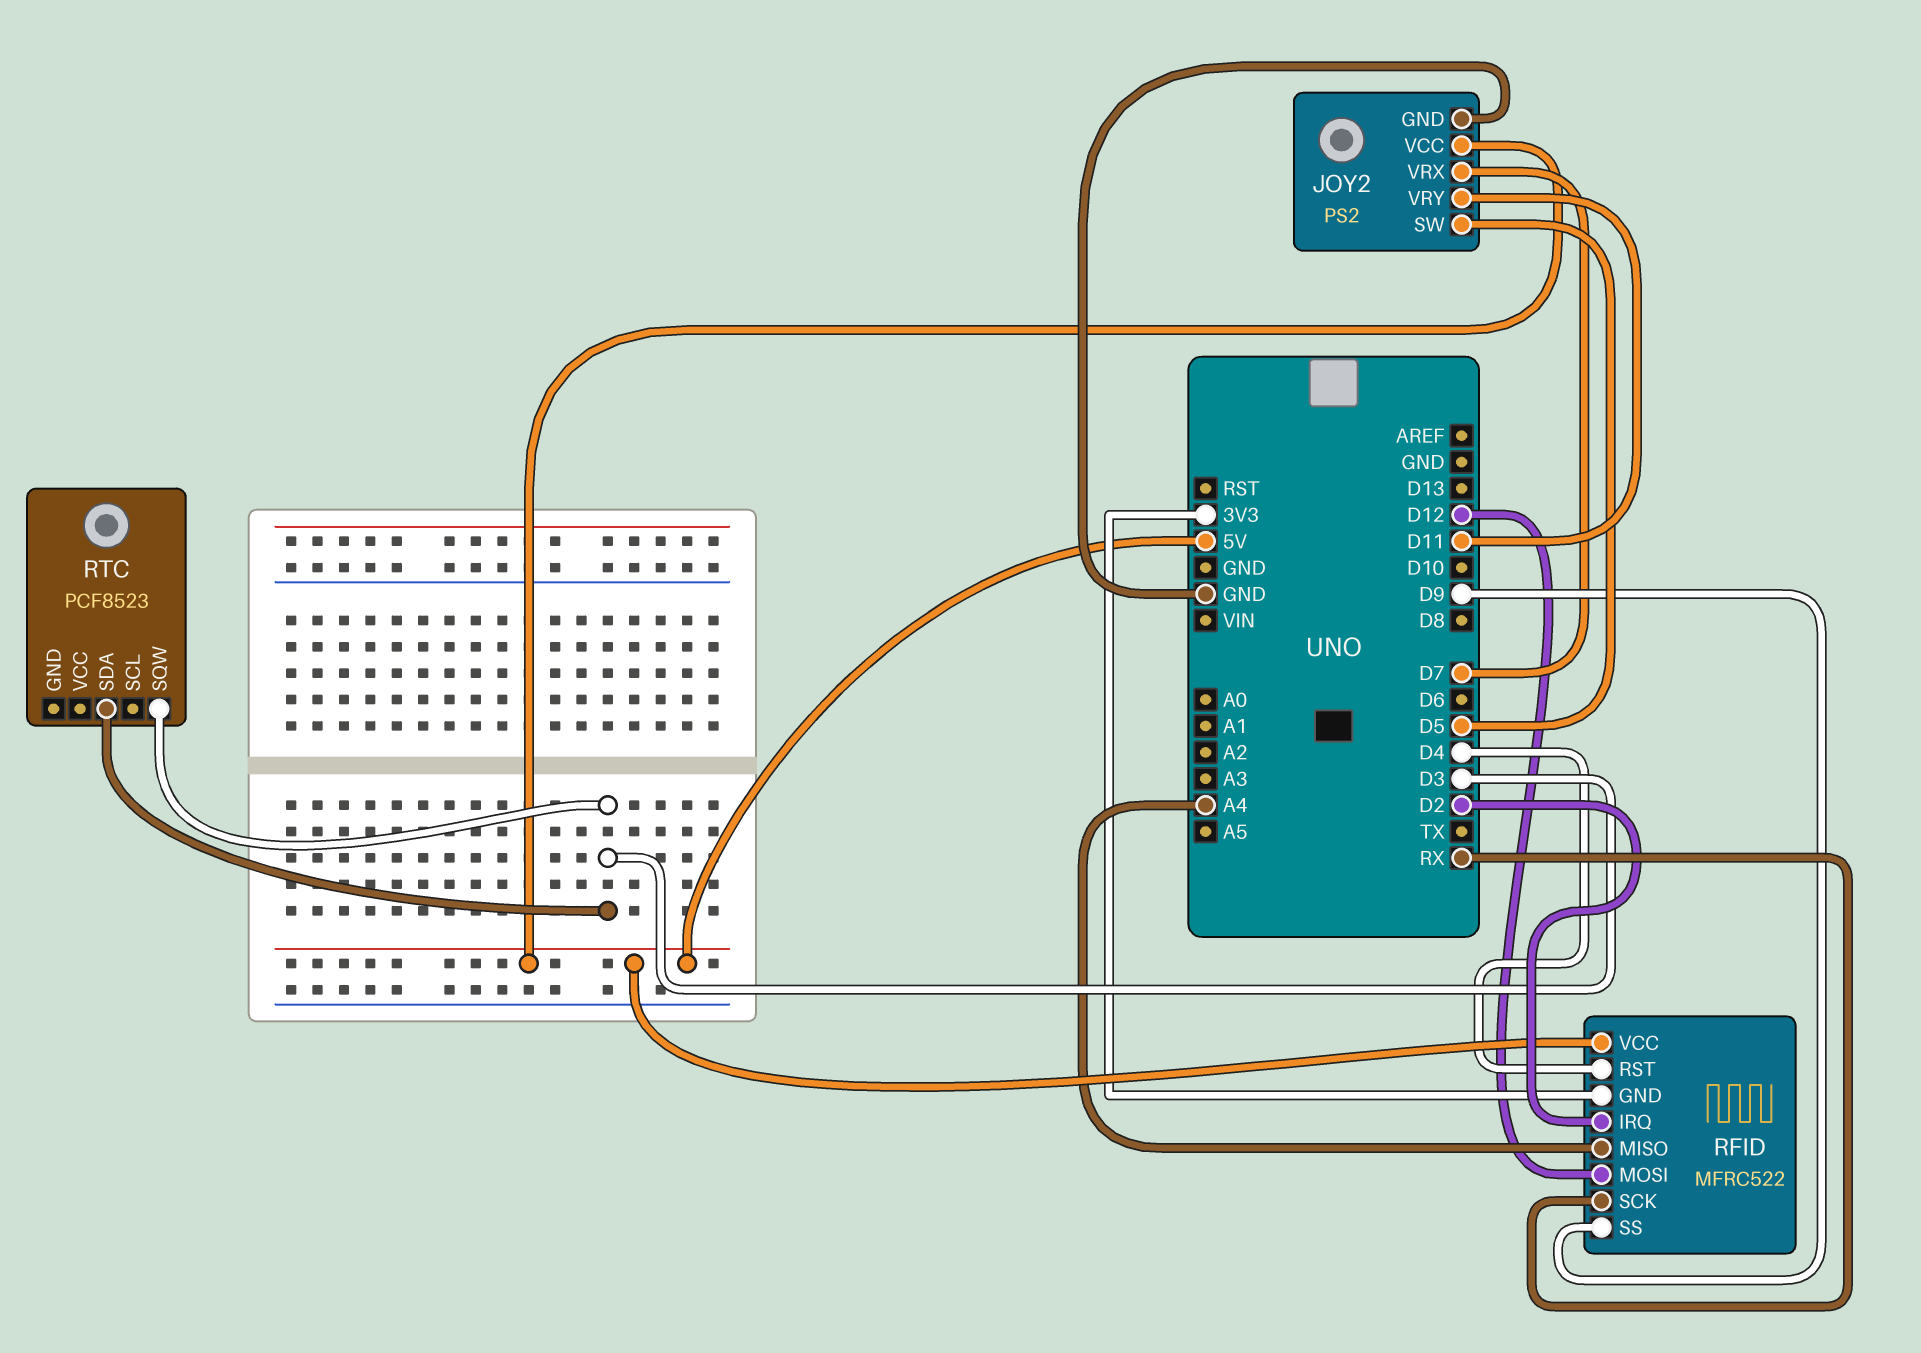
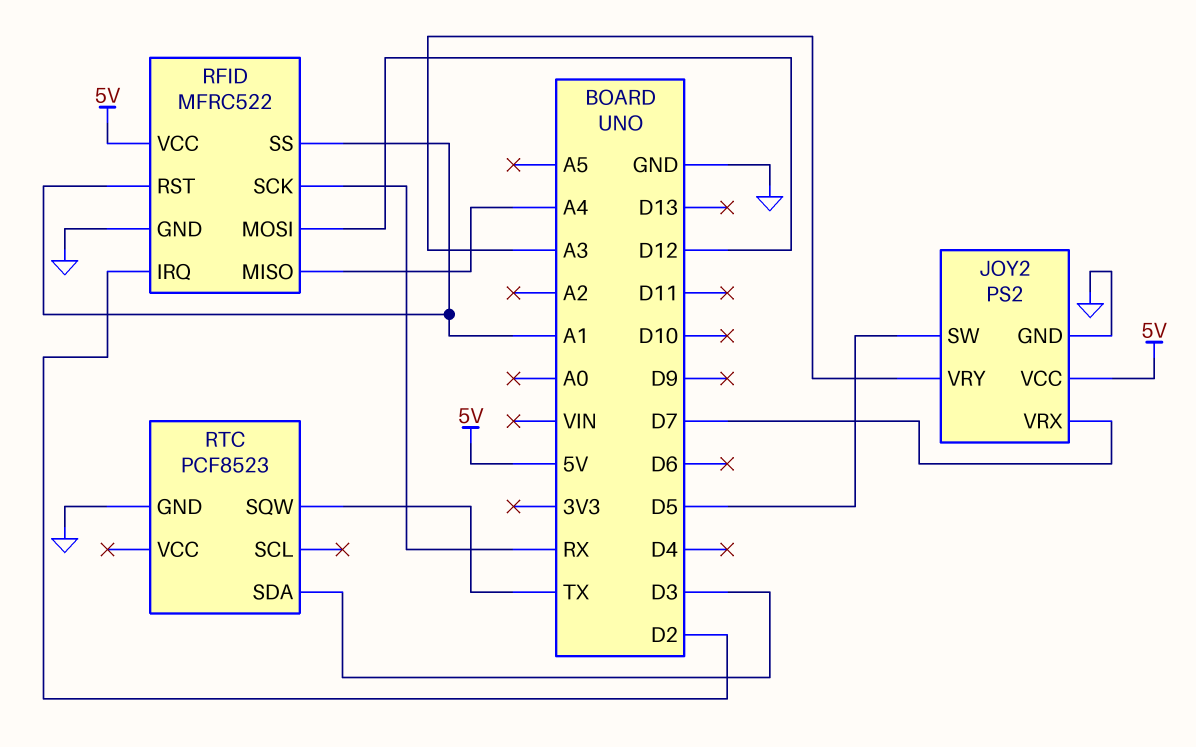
JOY2 pin VRY: D11 -> A3
RFID pin GND: 3V3 -> GND
RFID pin RST: D4 -> A1
RFID pin SS: D9 -> A1
RTC pin GND: none -> GND
RTC pin SQW: D3 -> TX

